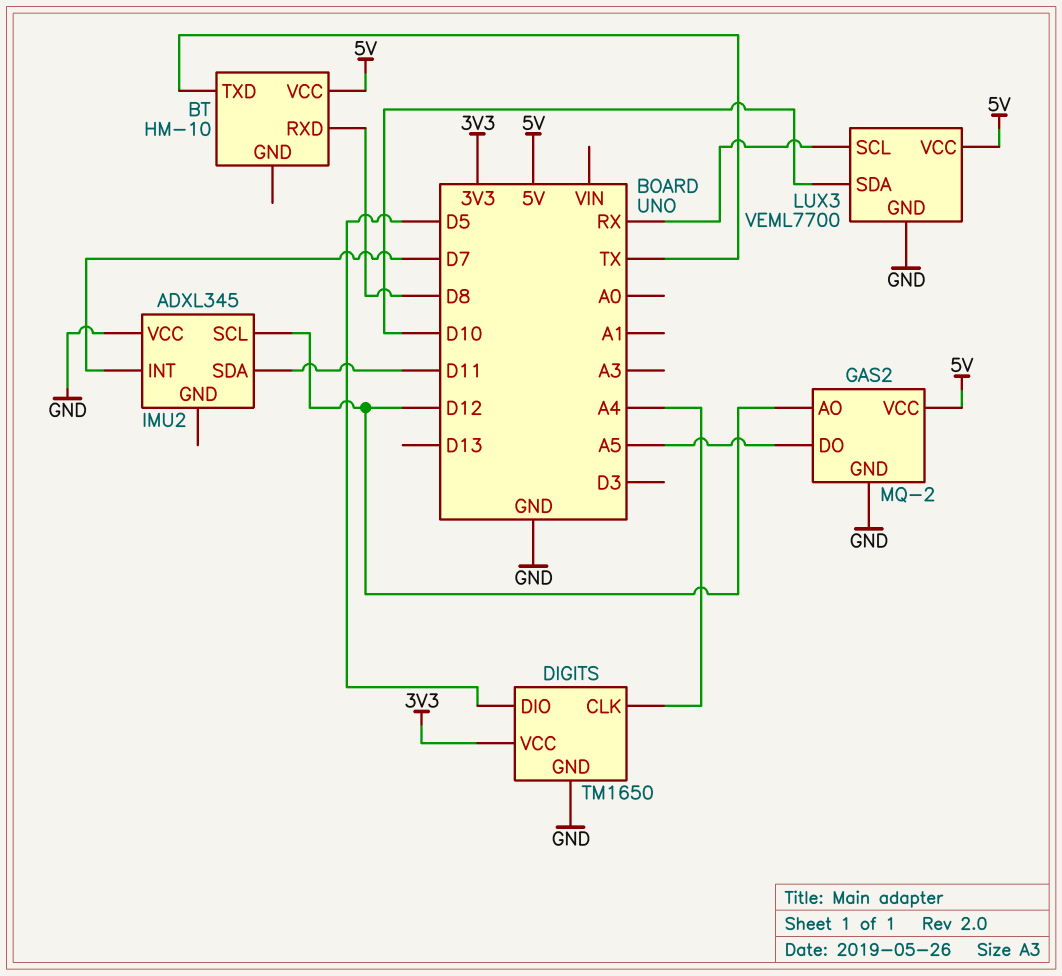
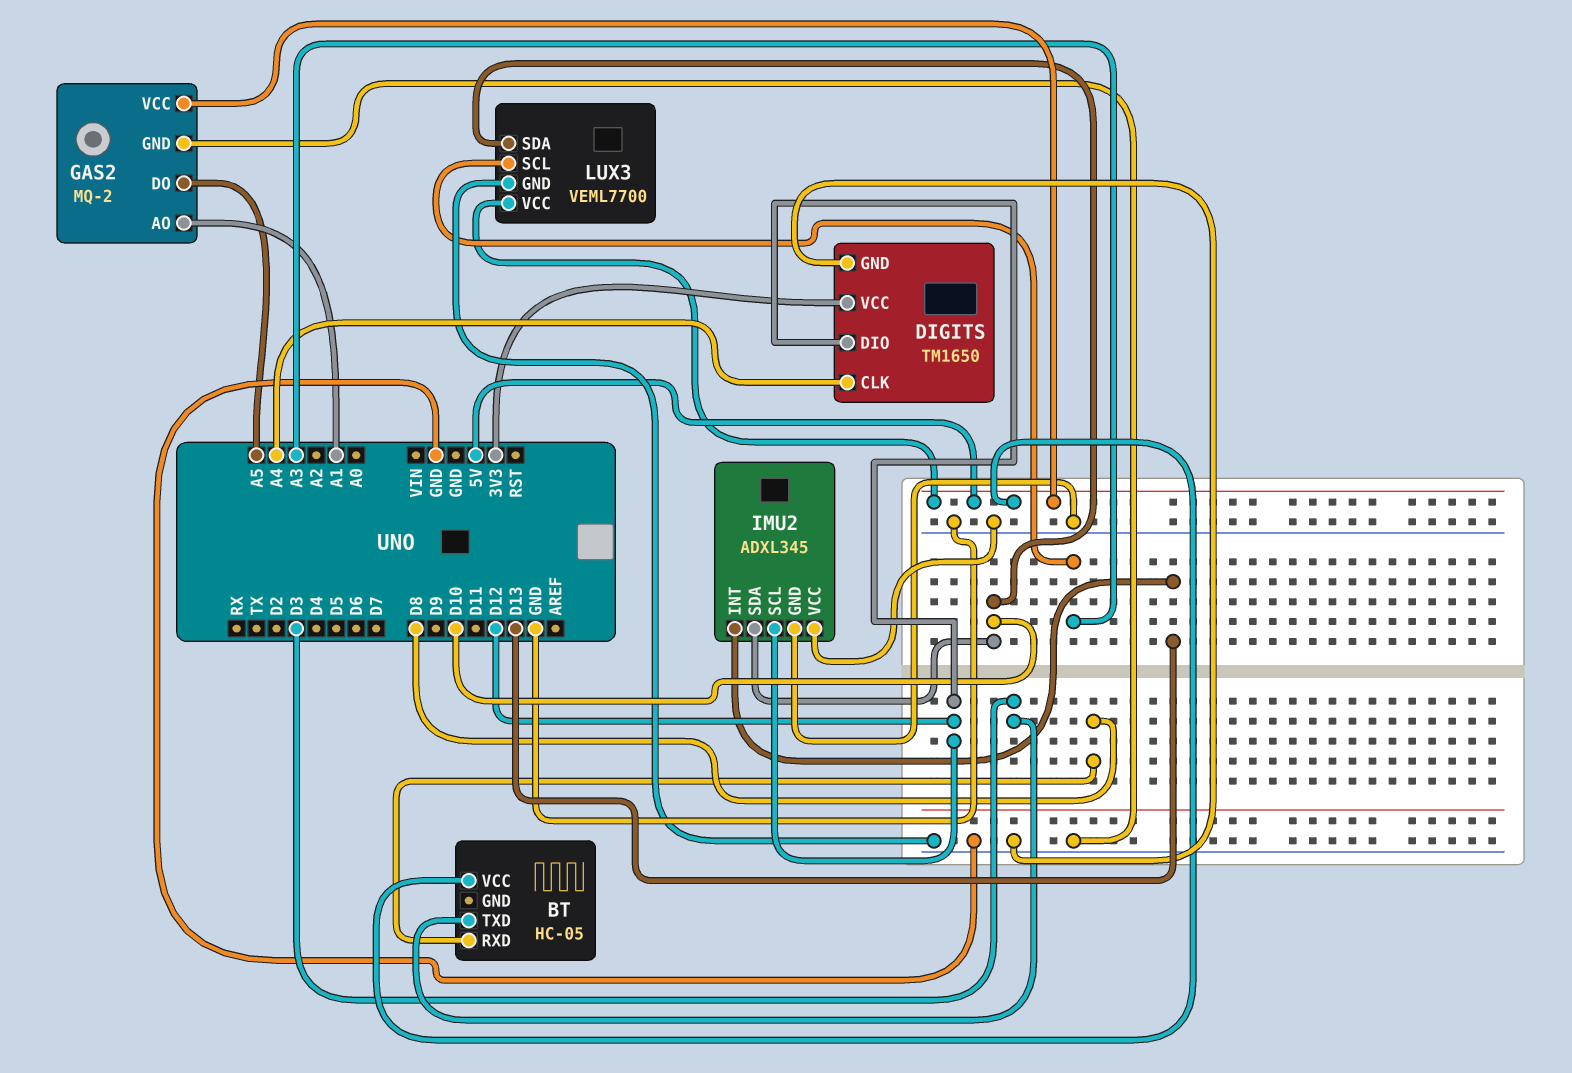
BT: HM-10 -> HC-05
BT pin TXD: TX -> D3
DIGITS pin DIO: D5 -> D12
GAS2 pin AO: D12 -> A1
IMU2 pin GND: none -> GND
IMU2 pin INT: D7 -> D13
IMU2 pin SDA: D11 -> D10
LUX3 pin SCL: RX -> A3

